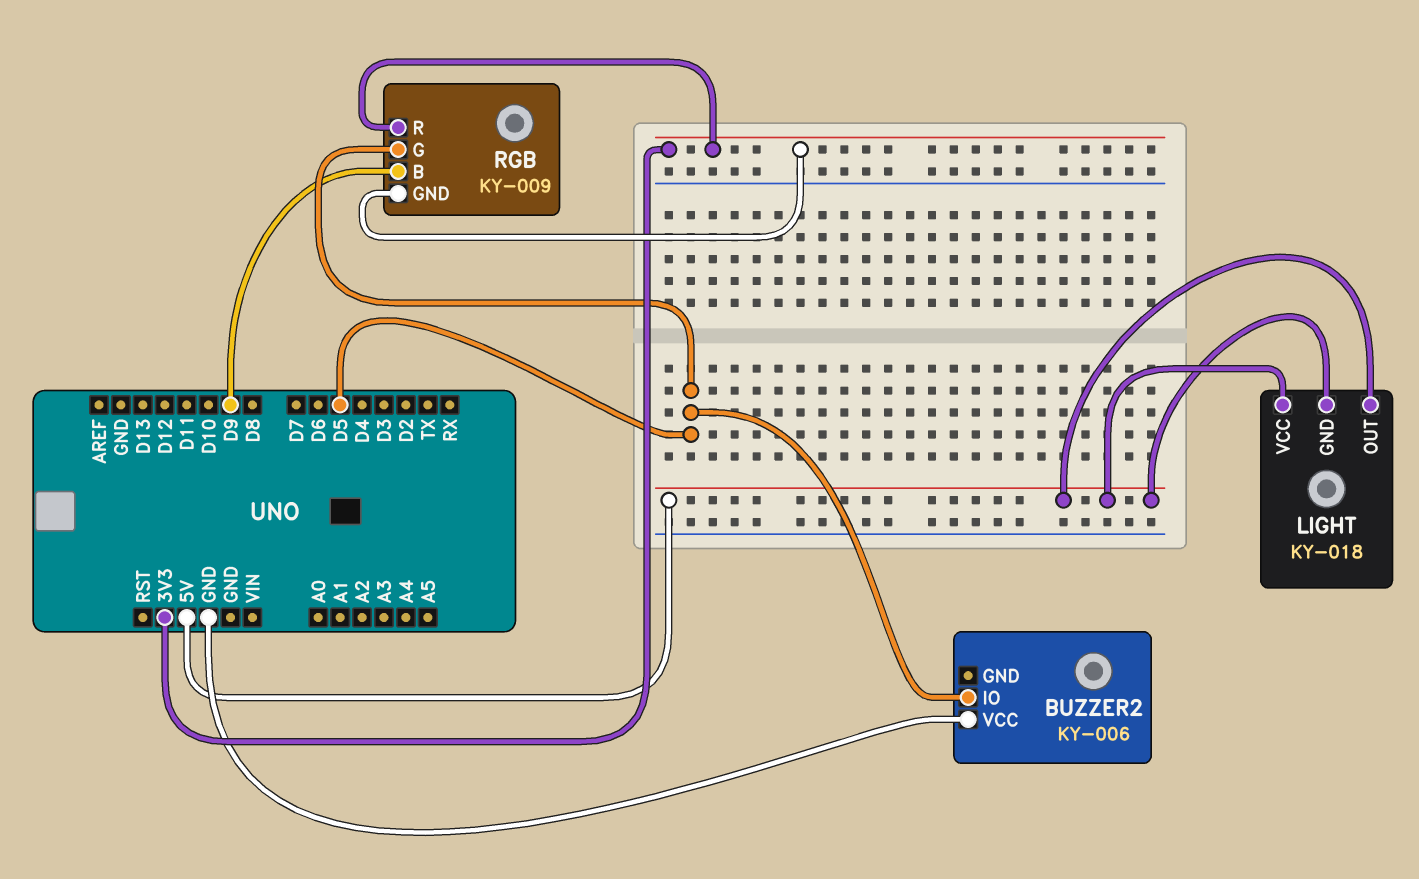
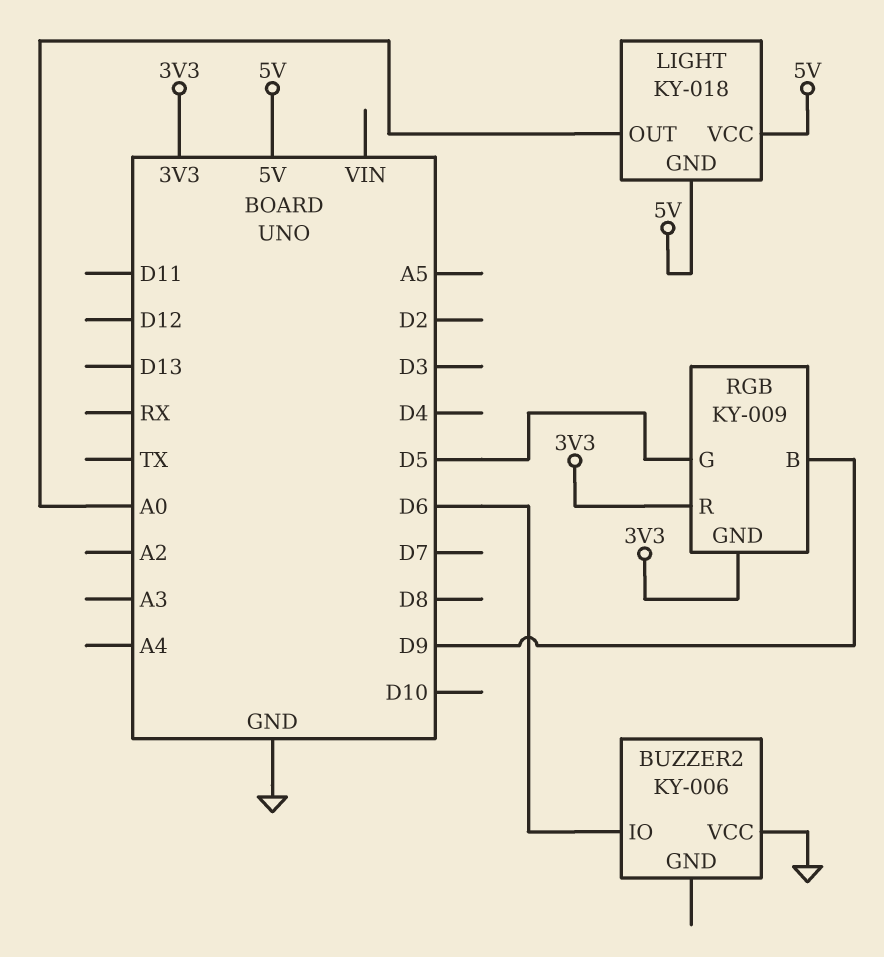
BUZZER2 pin IO: D5 -> D6
LIGHT pin OUT: 5V -> A0

